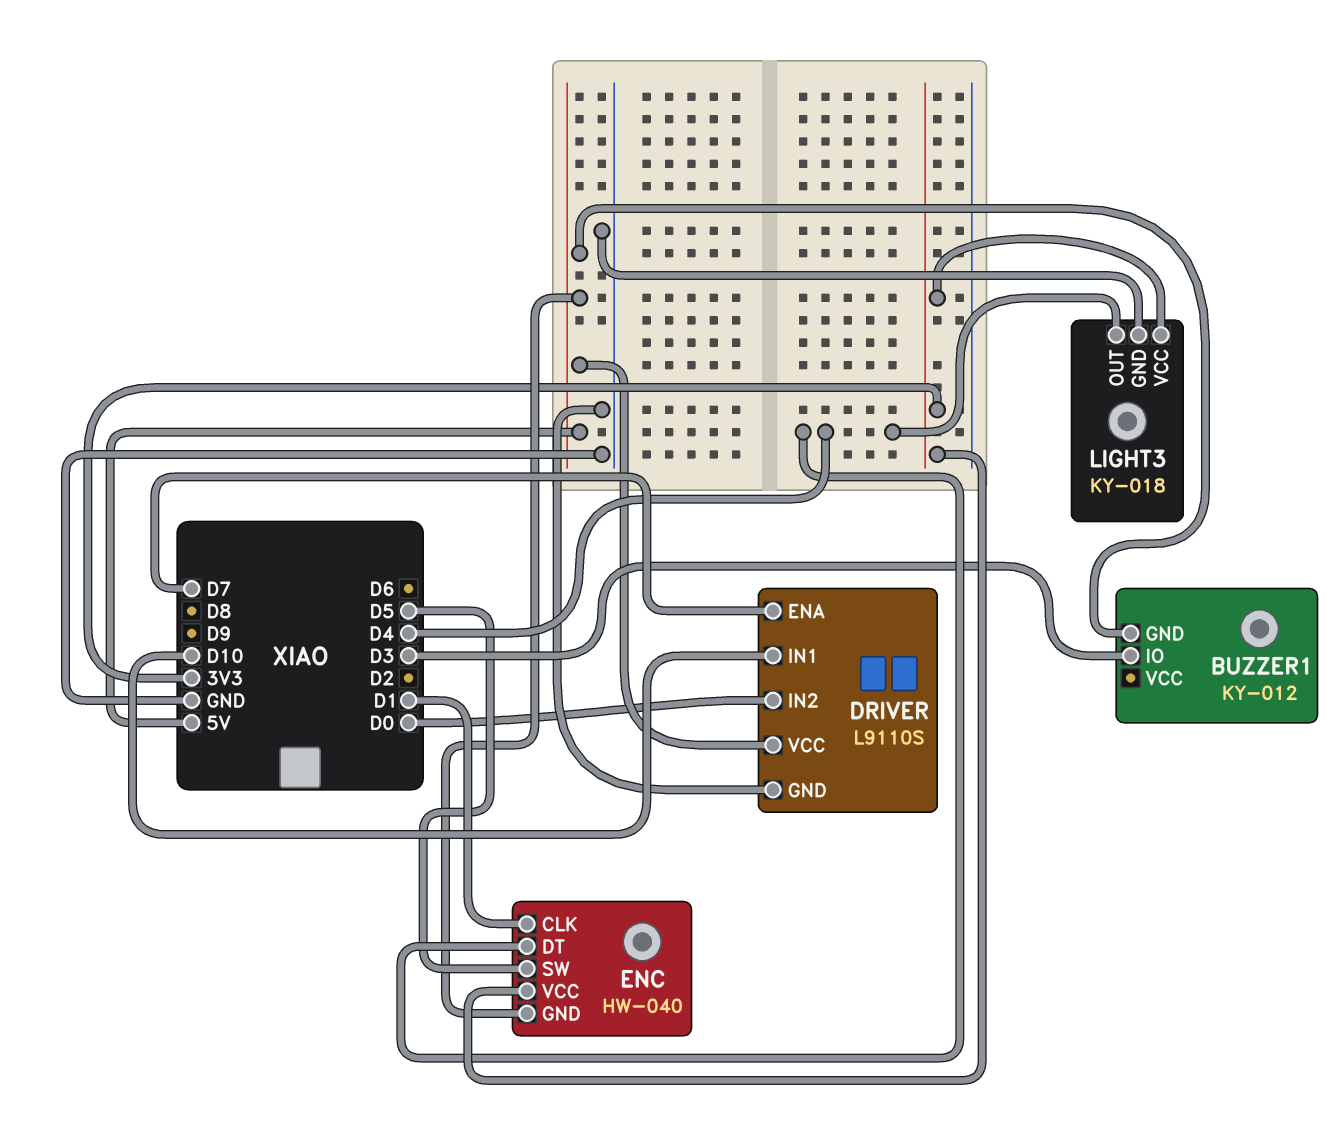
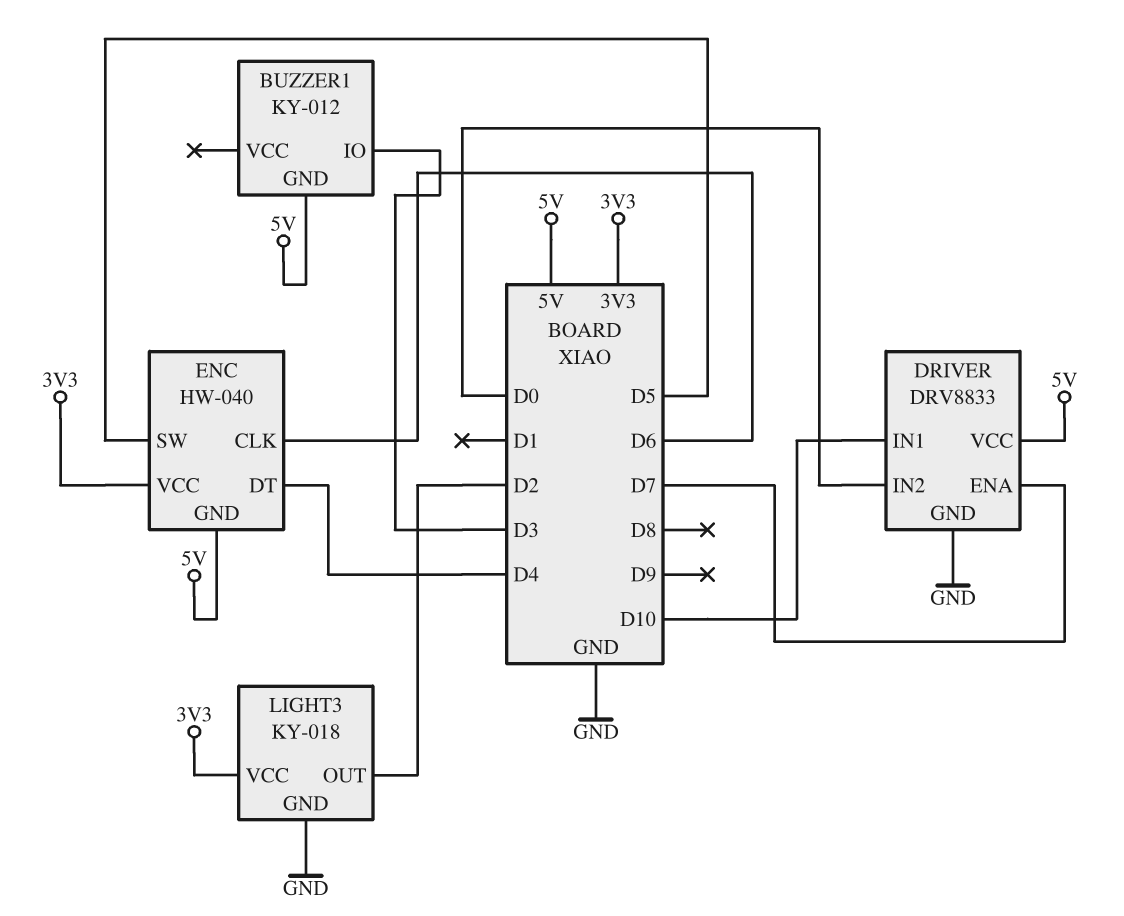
DRIVER: L9110S -> DRV8833
ENC pin CLK: D1 -> D6
LIGHT3 pin OUT: D4 -> D2

